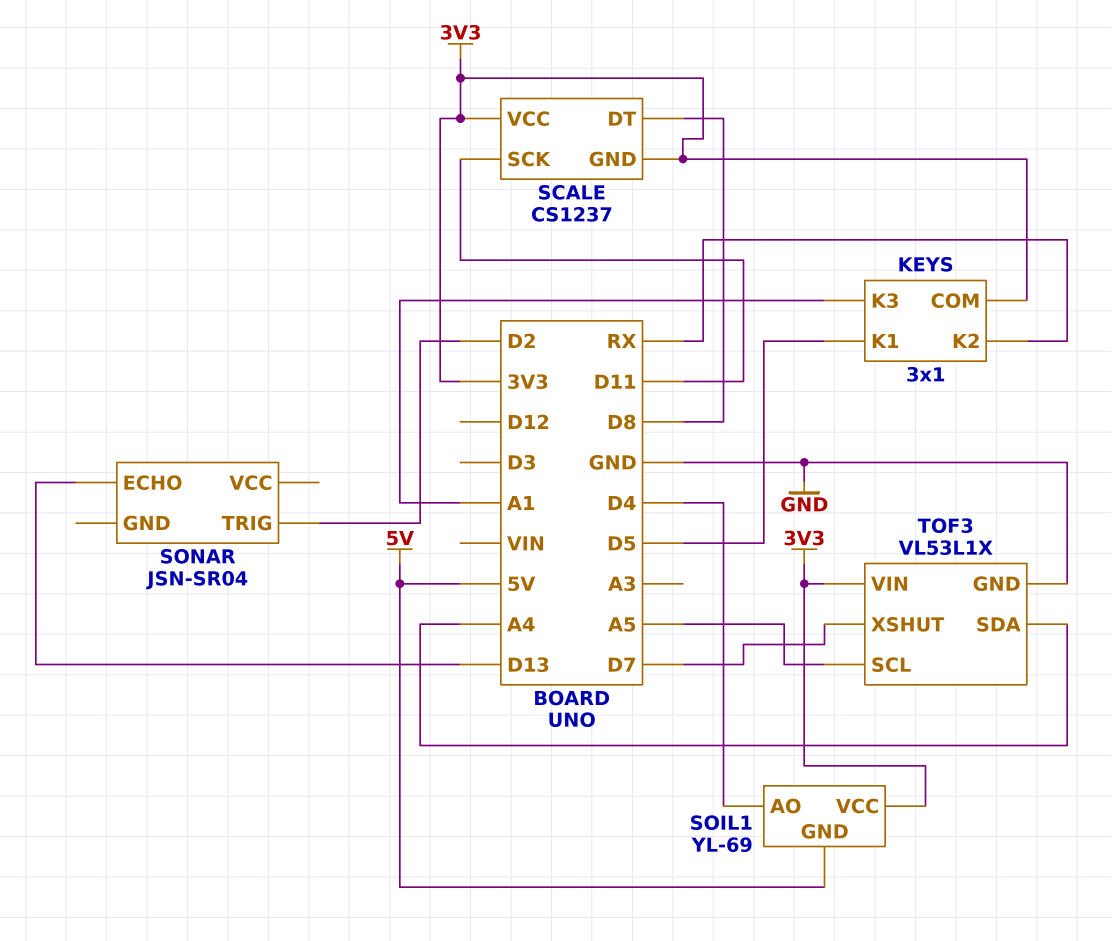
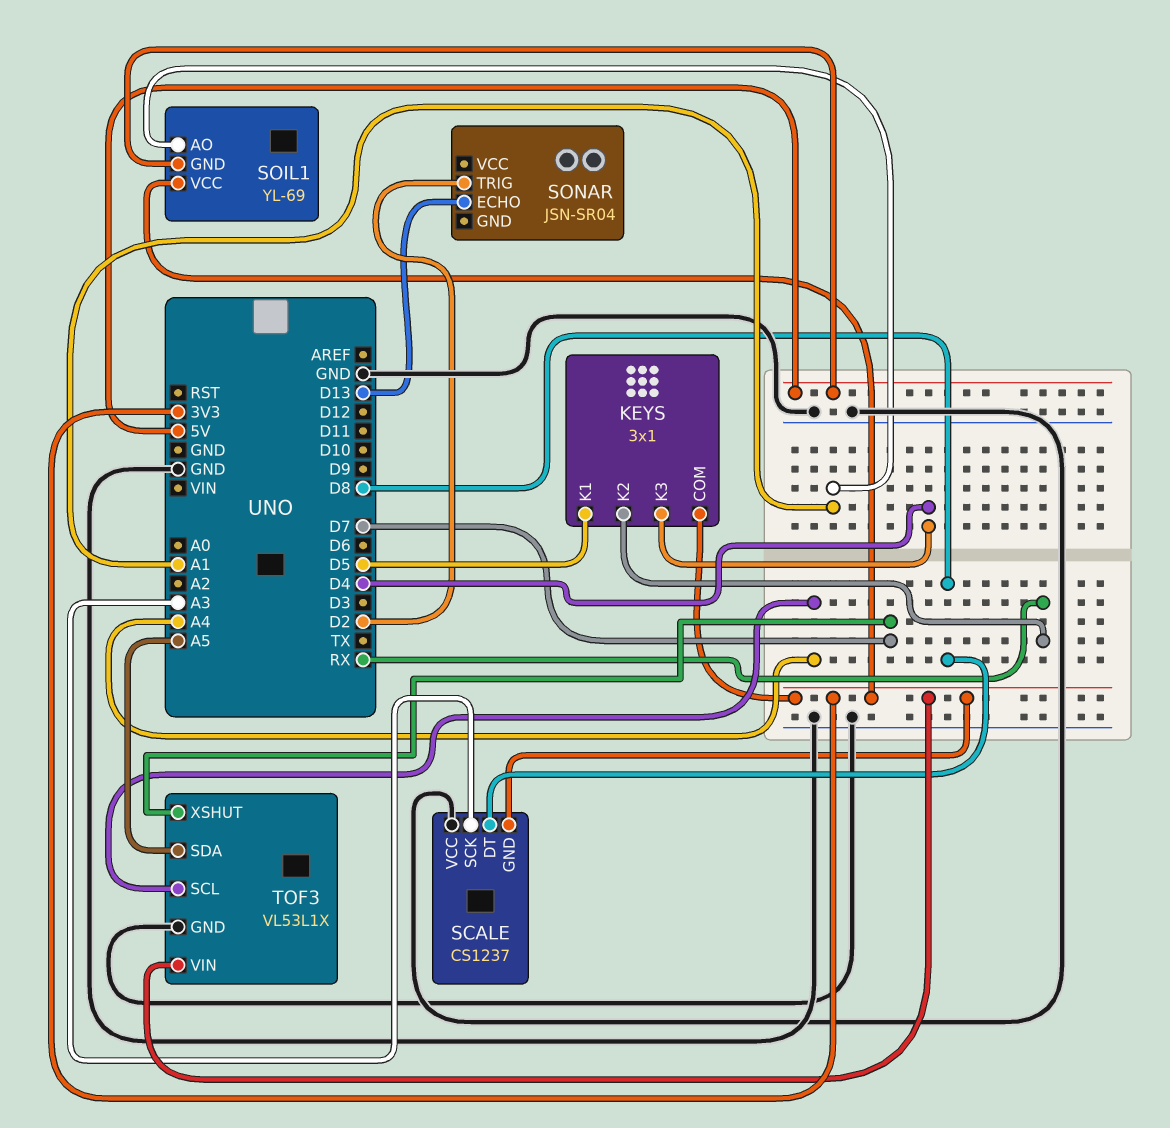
KEYS pin K3: A1 -> D4
SCALE pin SCK: D11 -> A3
SCALE pin VCC: 3V3 -> GND
SOIL1 pin AO: D4 -> A1
TOF3 pin SCL: A5 -> A4
TOF3 pin SDA: A4 -> A5

